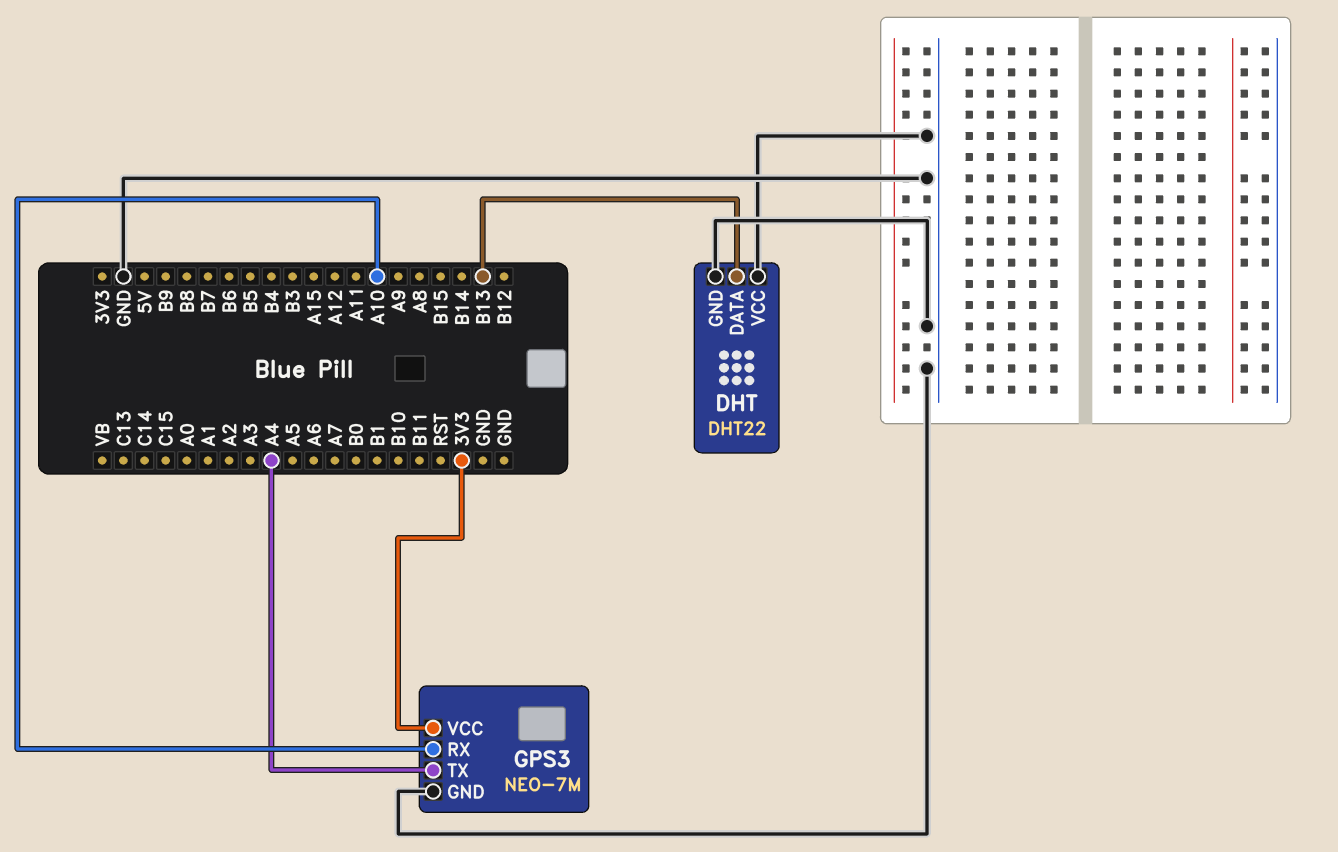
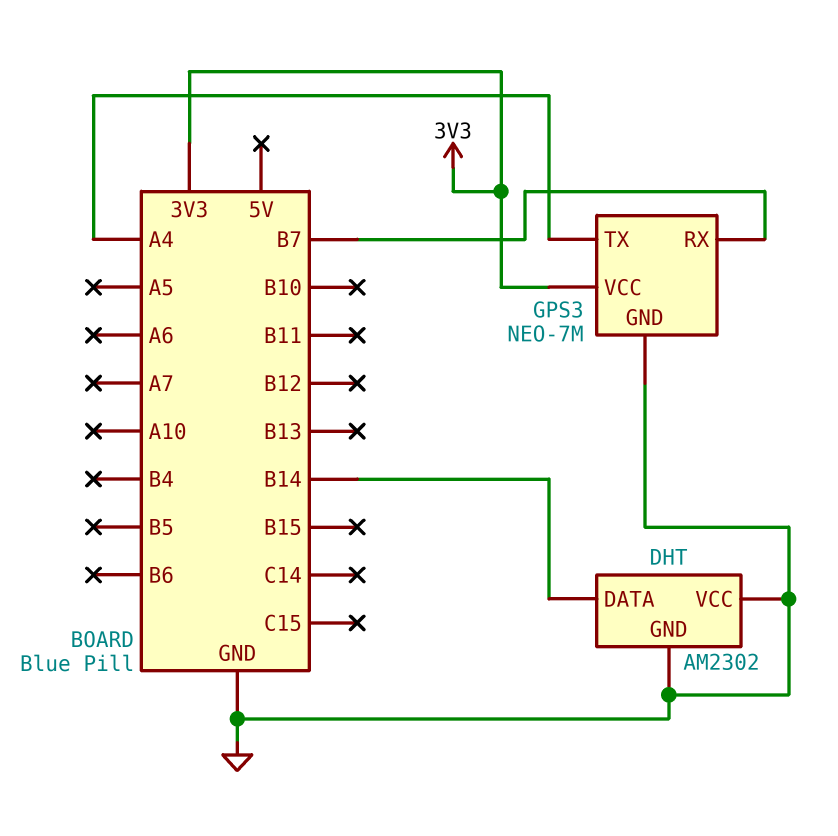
DHT: DHT22 -> AM2302
DHT pin DATA: B13 -> B14
GPS3 pin RX: A10 -> B7

